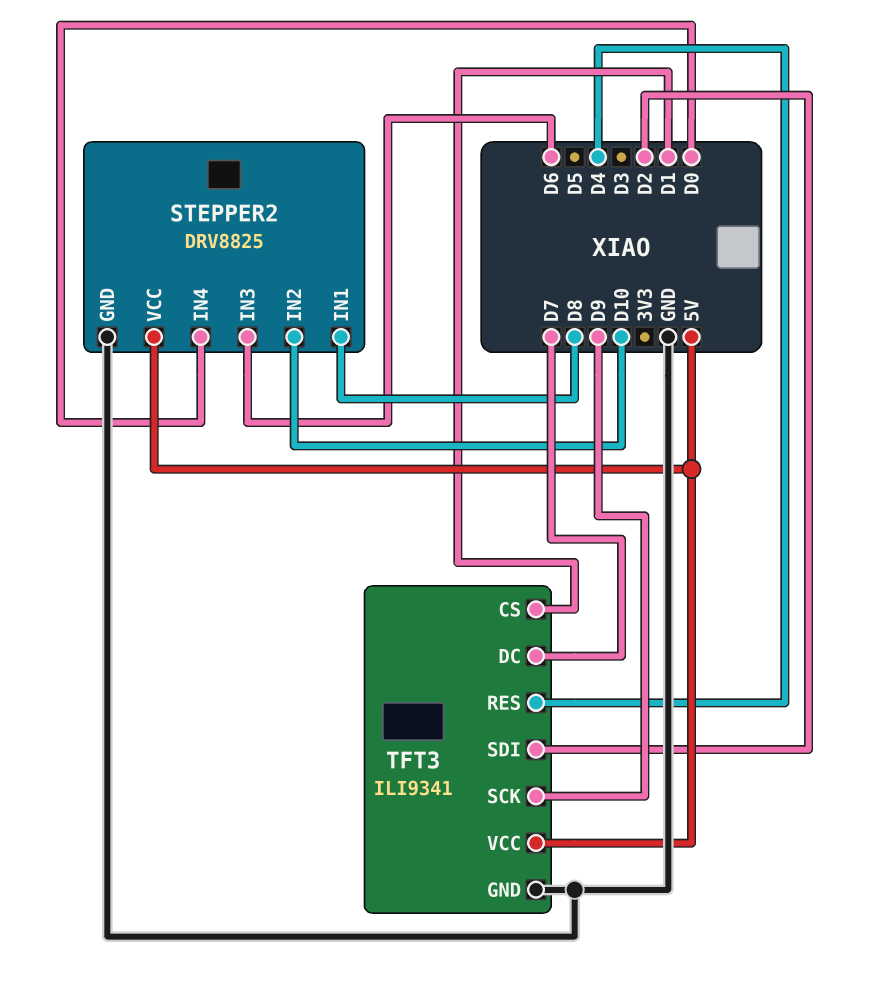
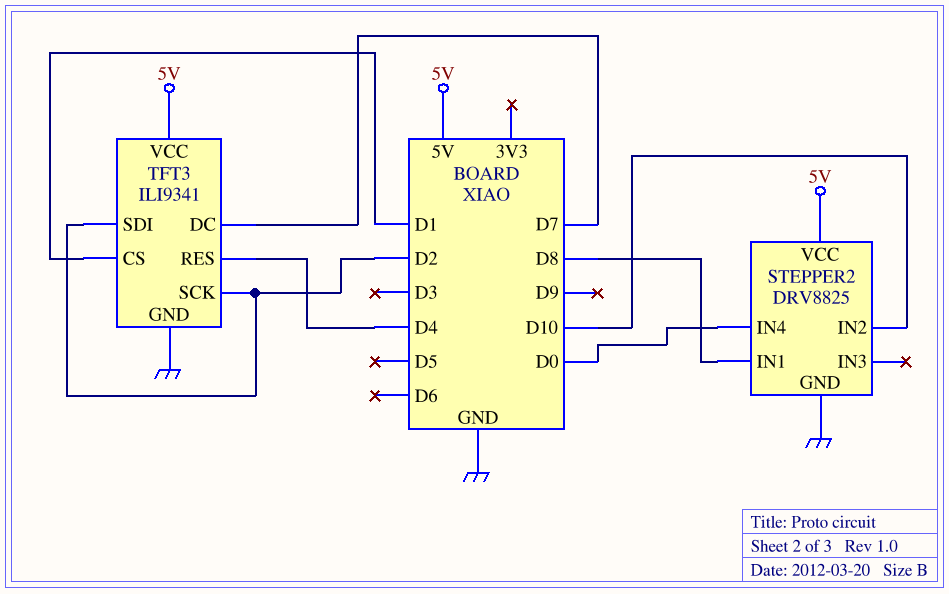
STEPPER2 pin IN3: D6 -> none
TFT3 pin SCK: D9 -> D2

